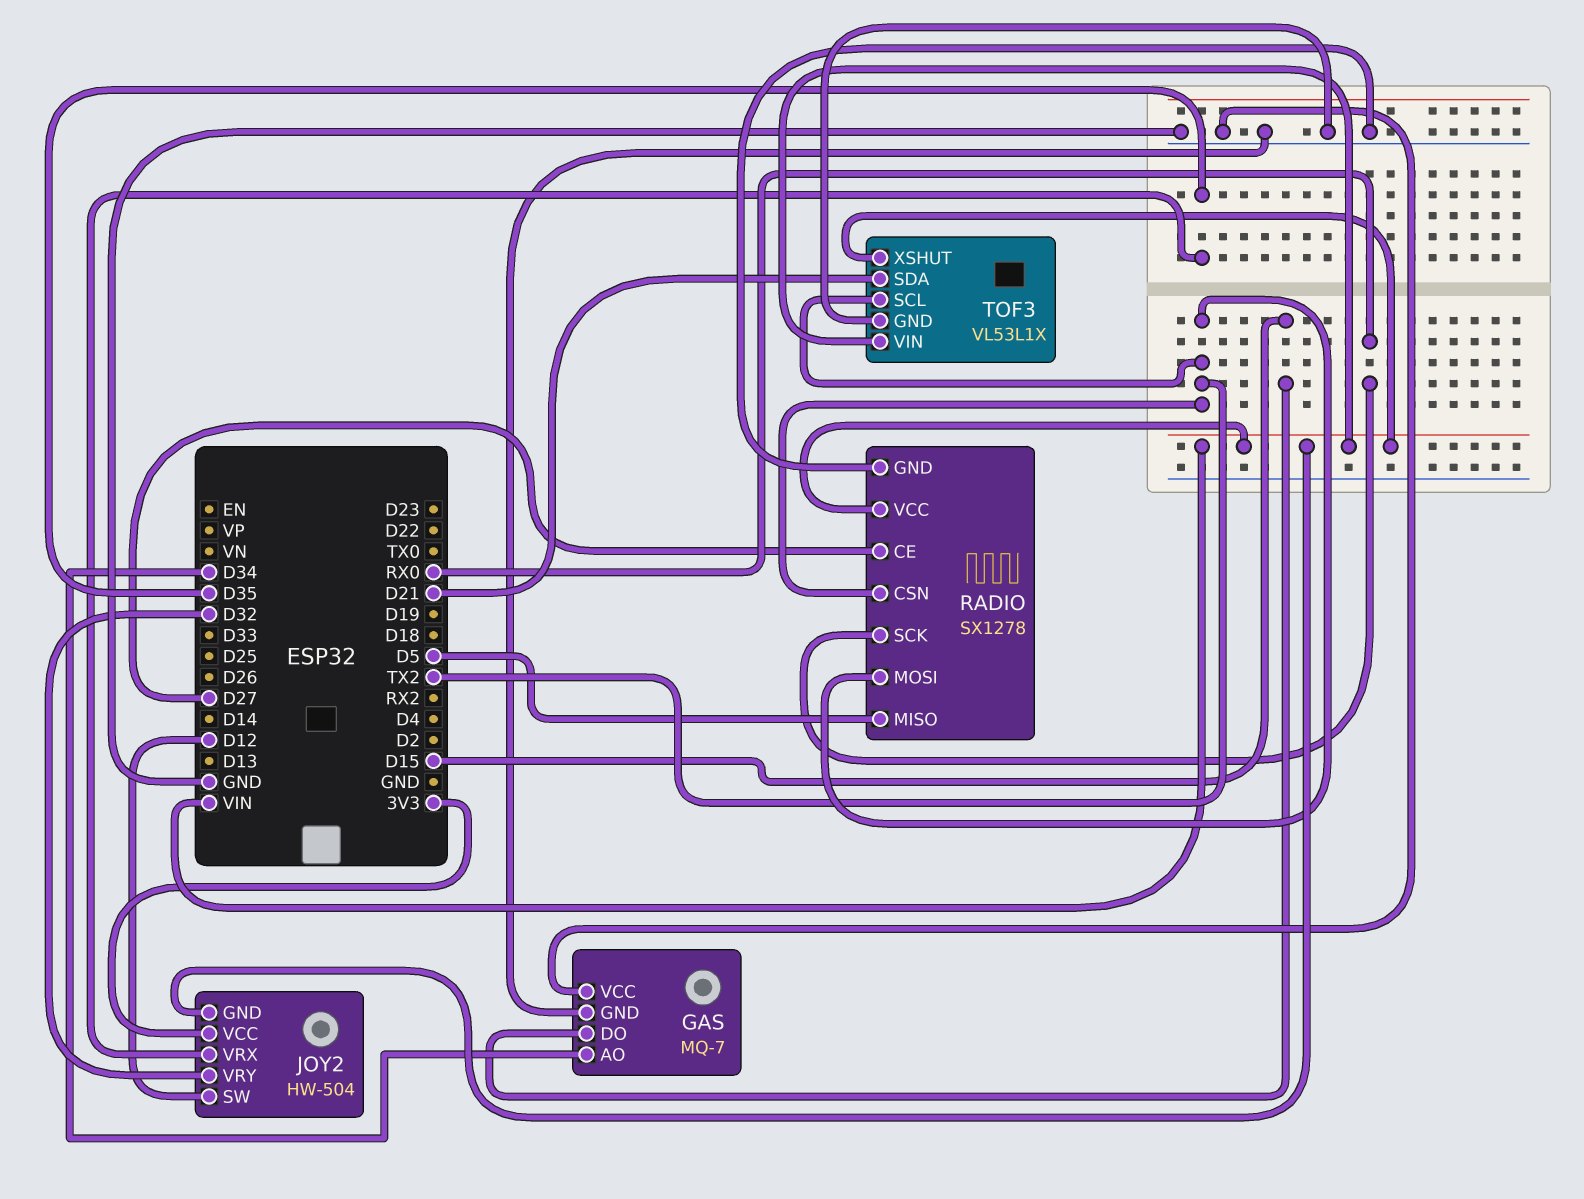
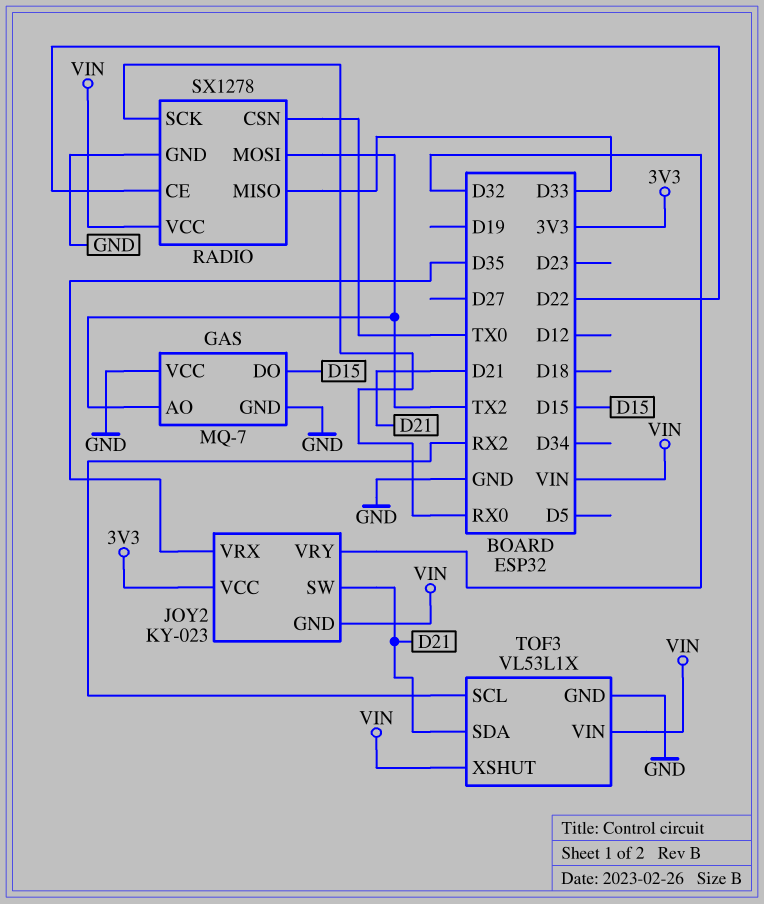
GAS pin AO: D34 -> TX2
JOY2: HW-504 -> KY-023
JOY2 pin SW: D12 -> D21
RADIO pin CE: D27 -> D22
RADIO pin CSN: TX2 -> TX0
RADIO pin MISO: D5 -> D33
TOF3 pin SCL: TX2 -> RX2

